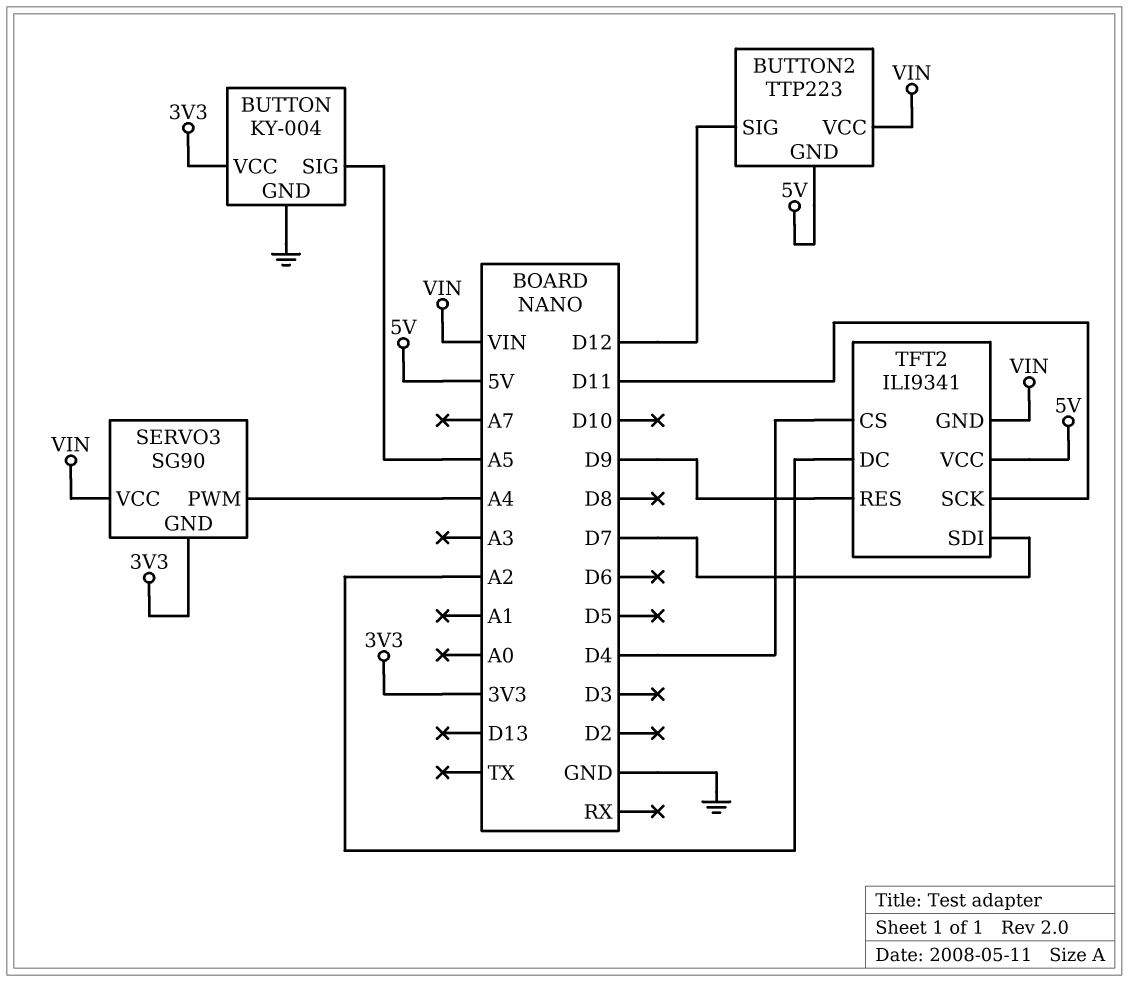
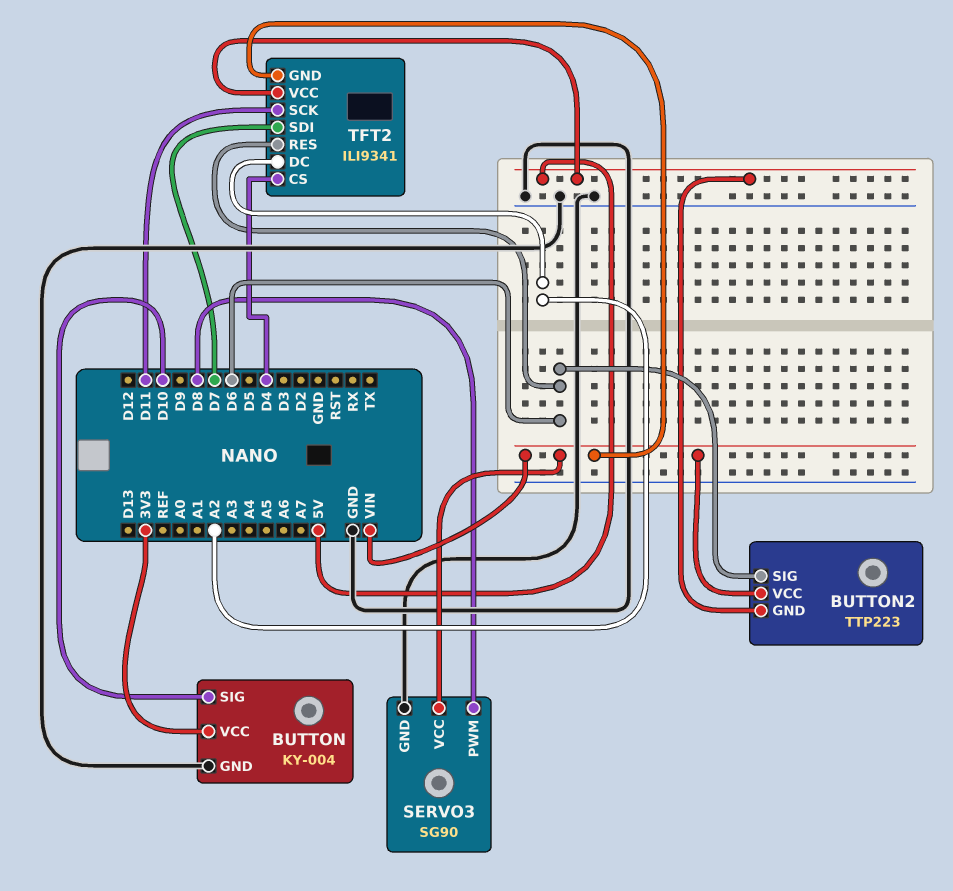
BUTTON pin SIG: A5 -> D10
BUTTON2 pin SIG: D12 -> D6
SERVO3 pin GND: 3V3 -> GND
SERVO3 pin PWM: A4 -> D8
TFT2 pin RES: D9 -> D6

